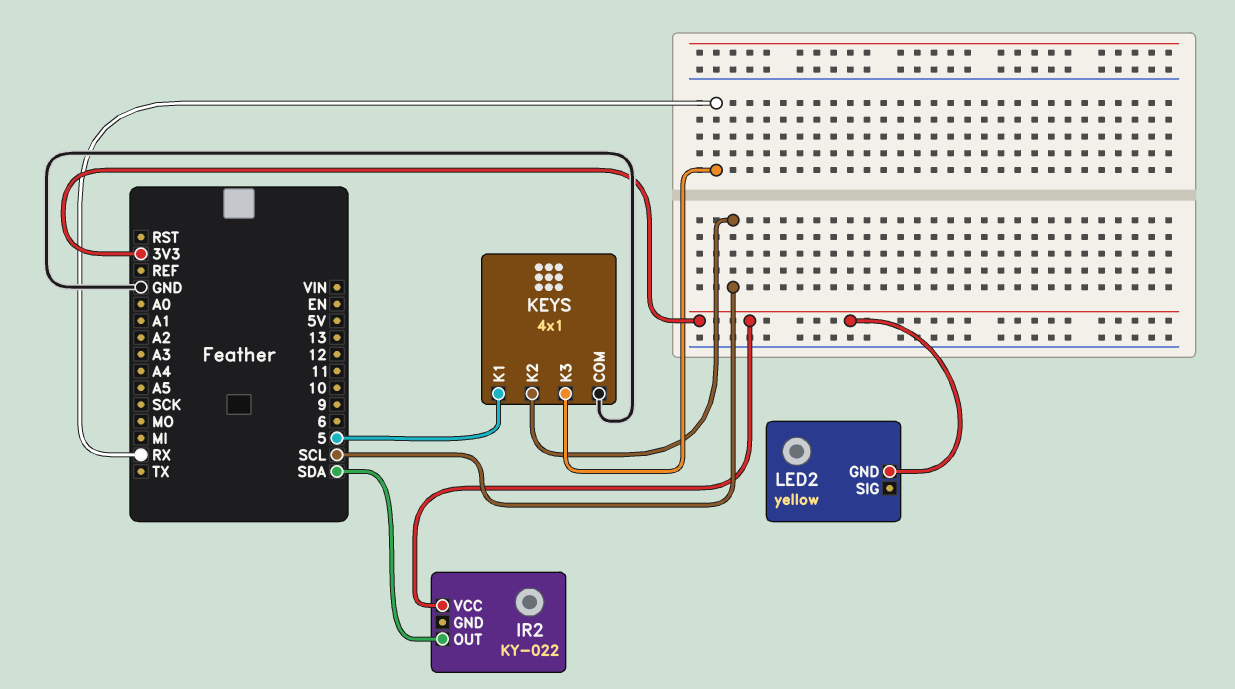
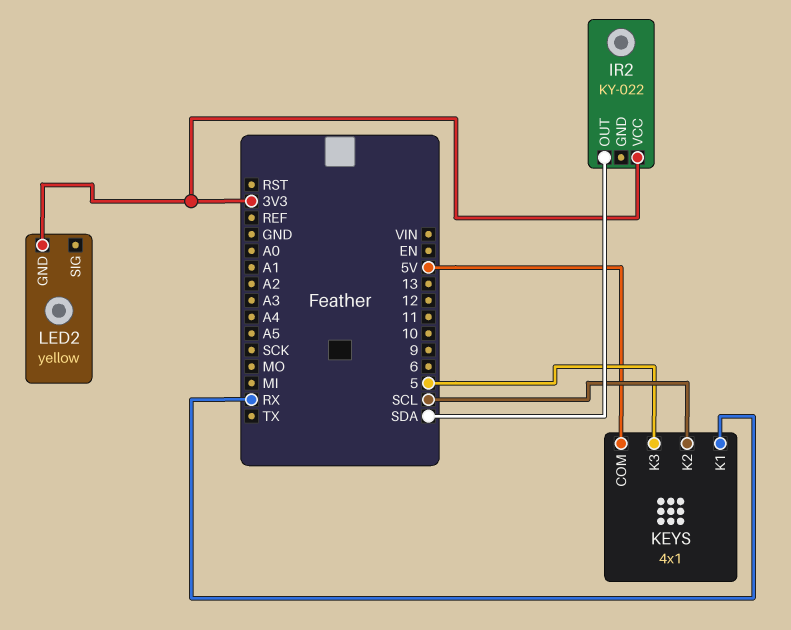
KEYS pin COM: GND -> 5V
KEYS pin K1: 5 -> RX
KEYS pin K3: RX -> 5

